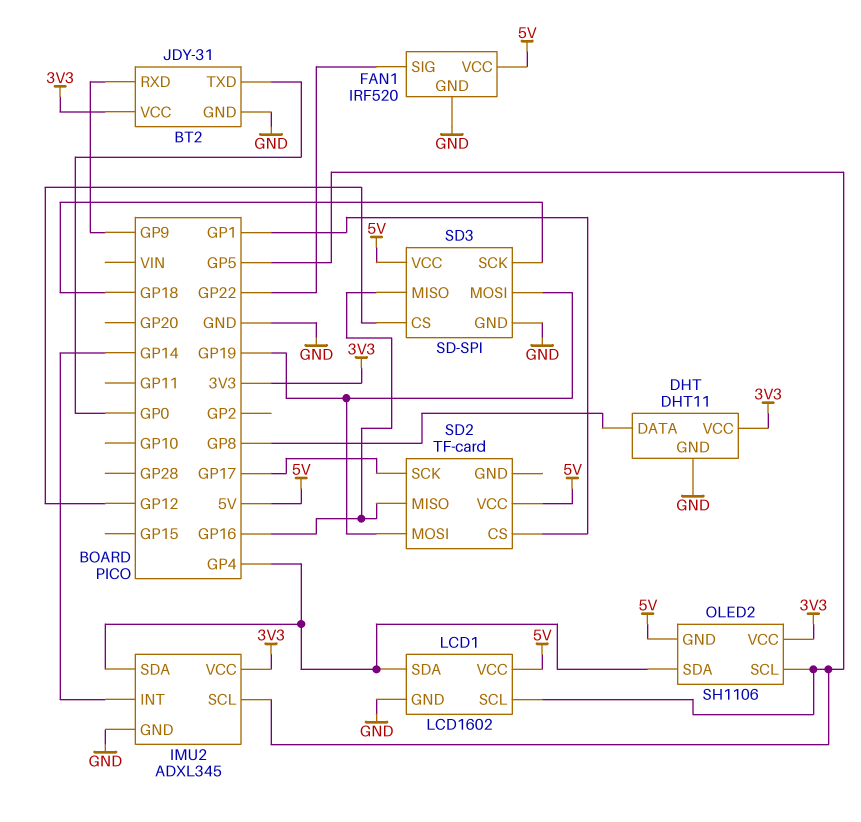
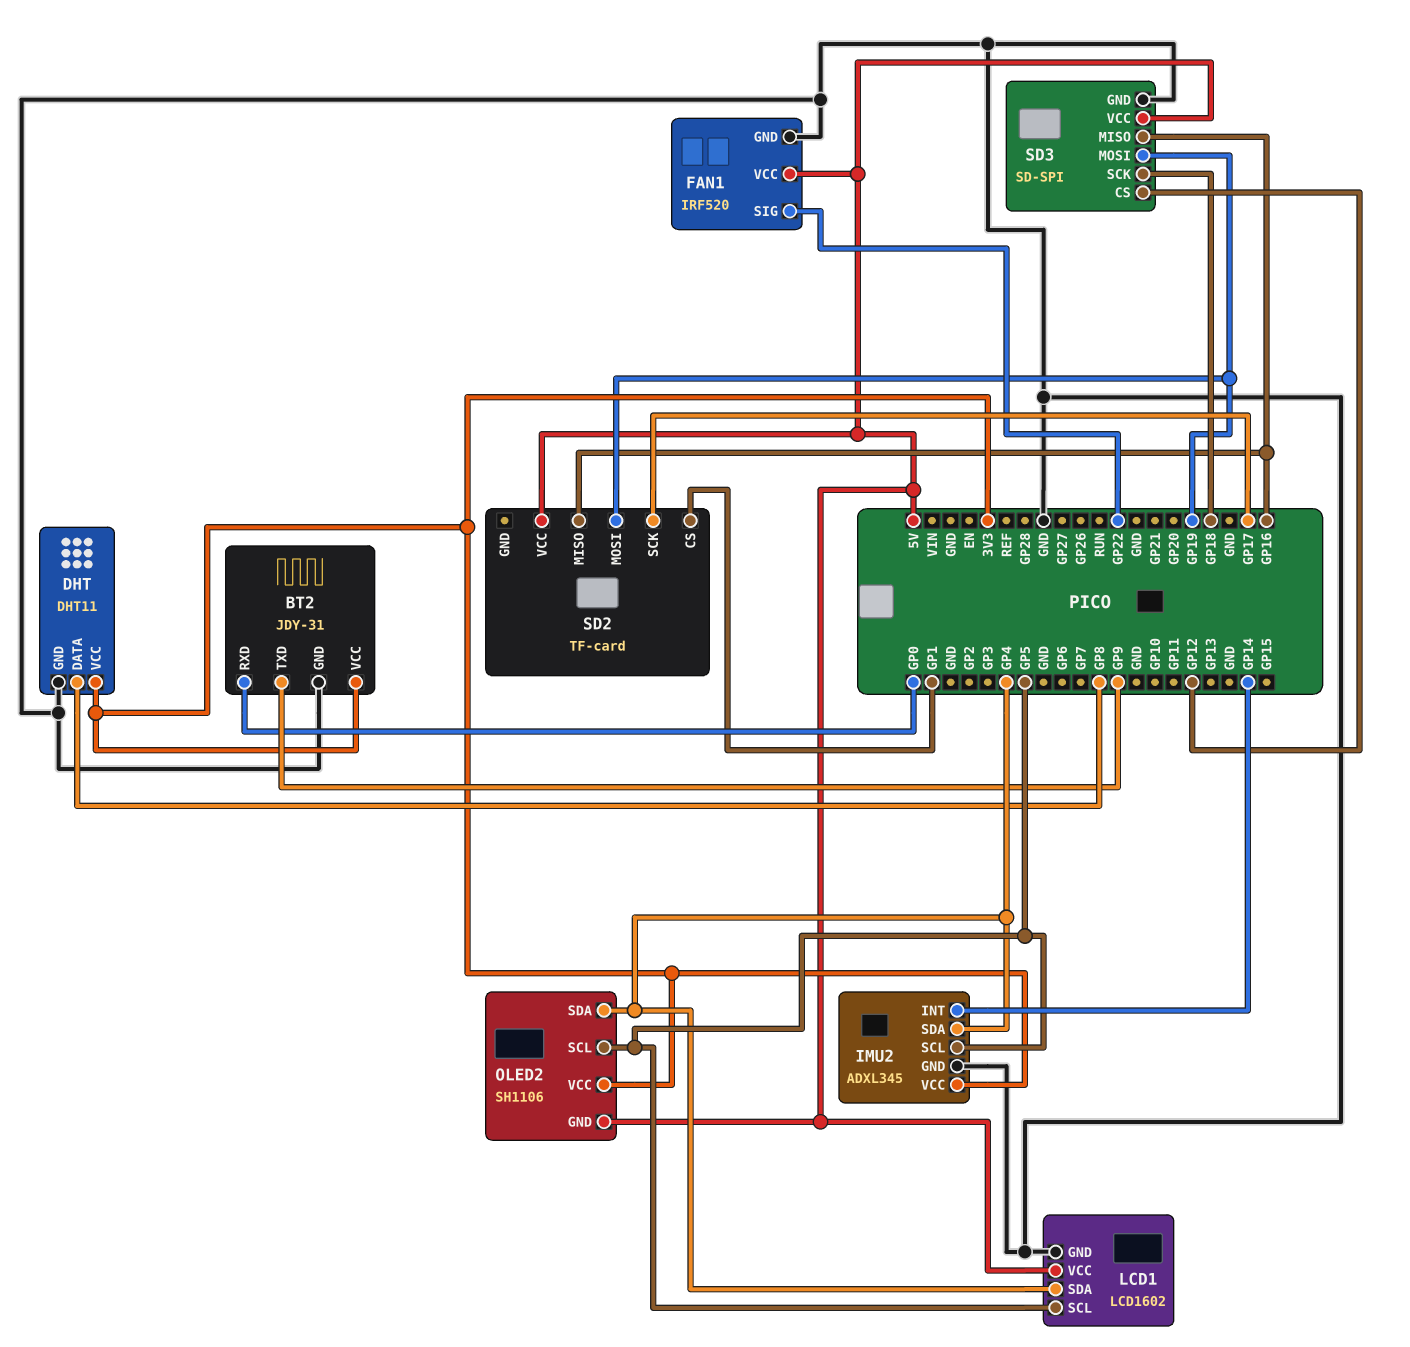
BT2 pin RXD: GP9 -> GP0
BT2 pin TXD: GP0 -> GP9

